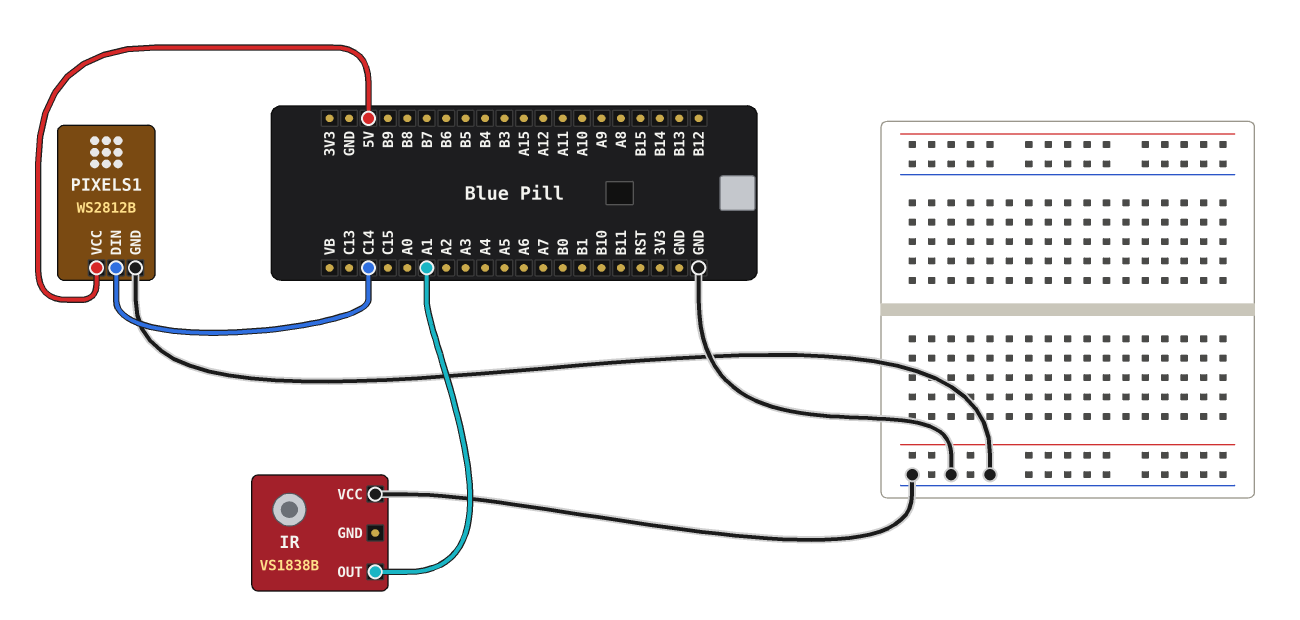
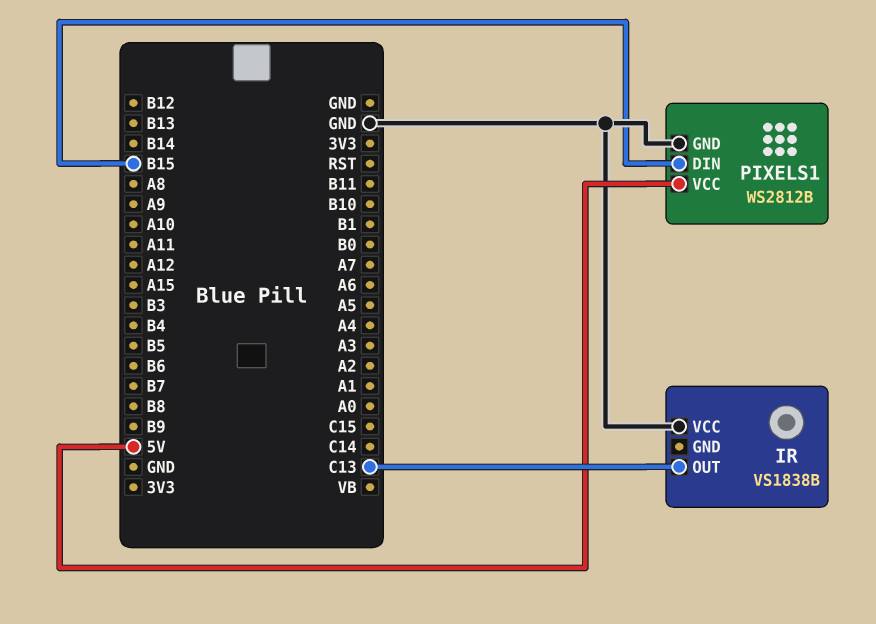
IR pin OUT: A1 -> C13
PIXELS1 pin DIN: C14 -> B15

